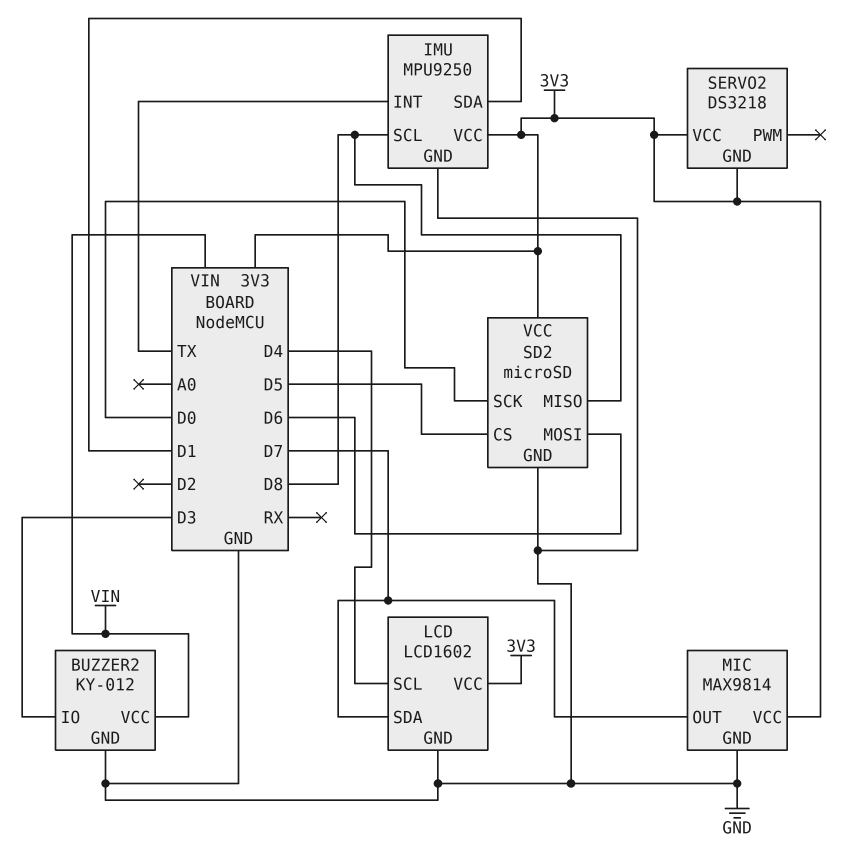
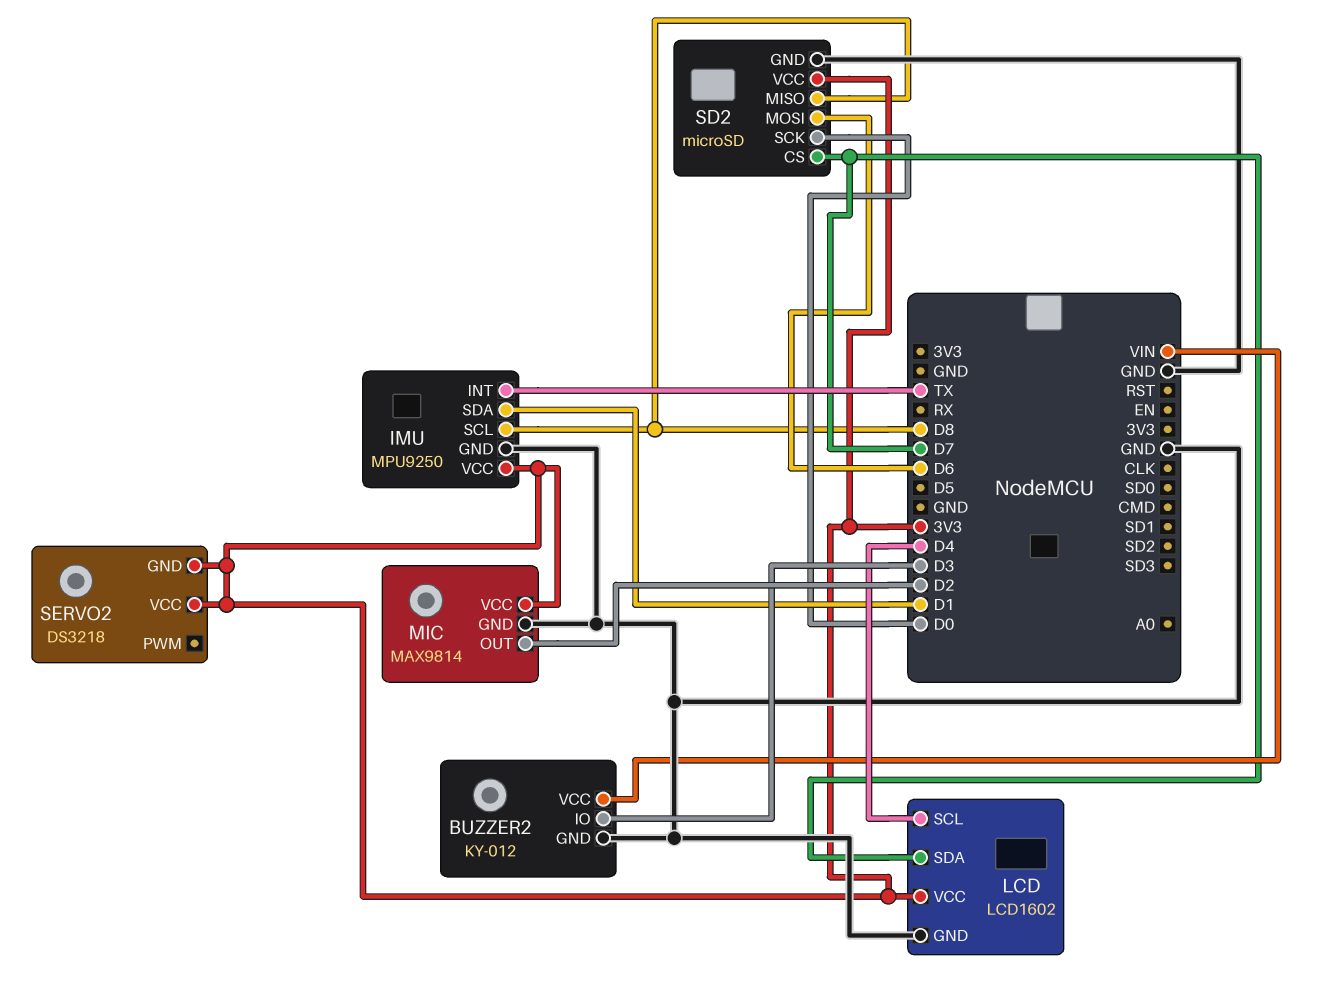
MIC pin OUT: D7 -> D2
SD2 pin CS: D5 -> D7

